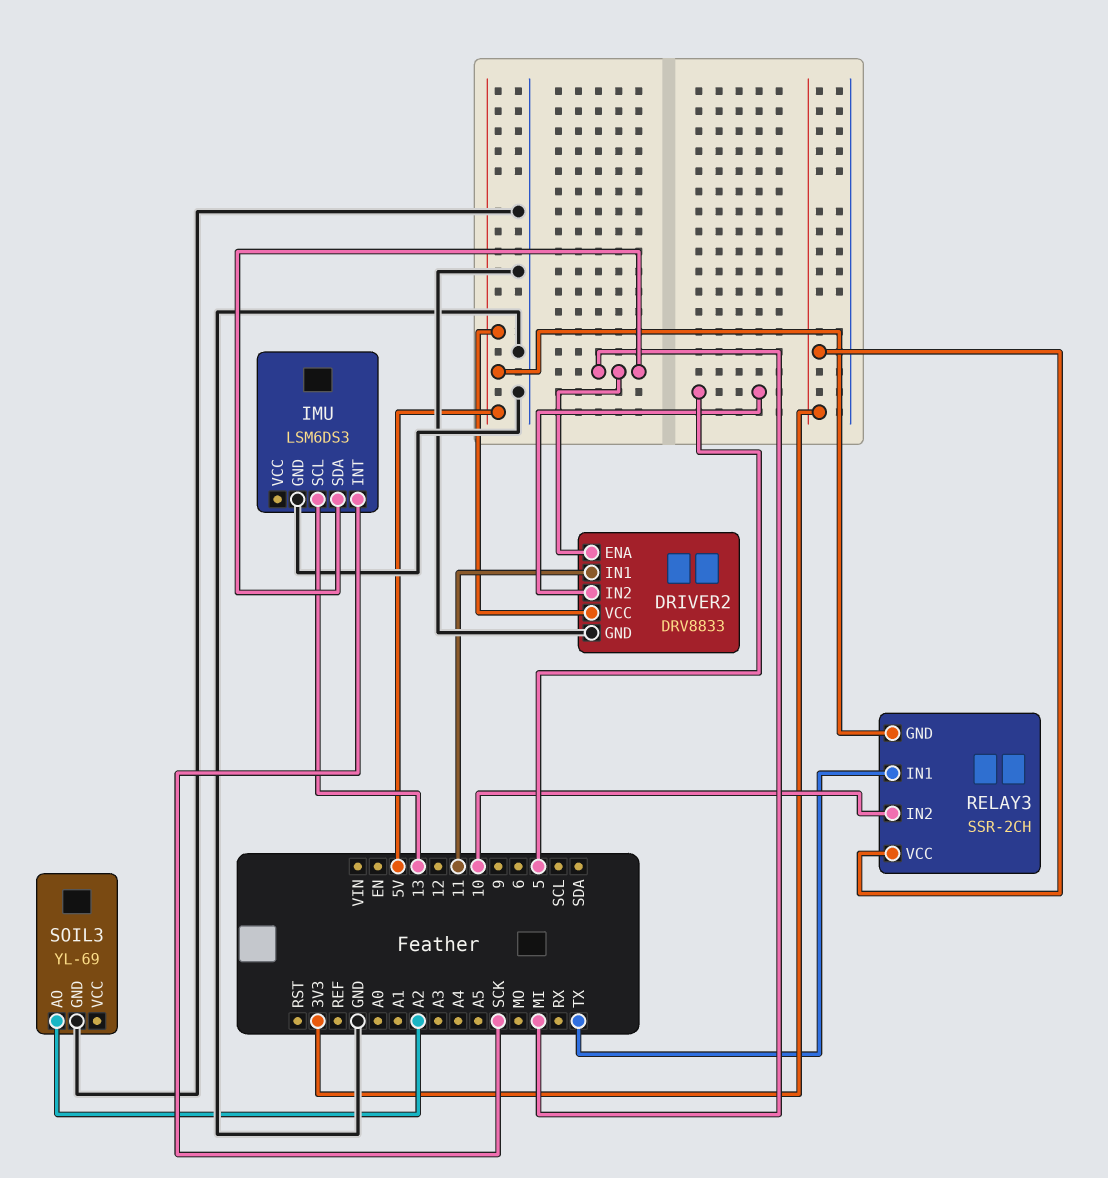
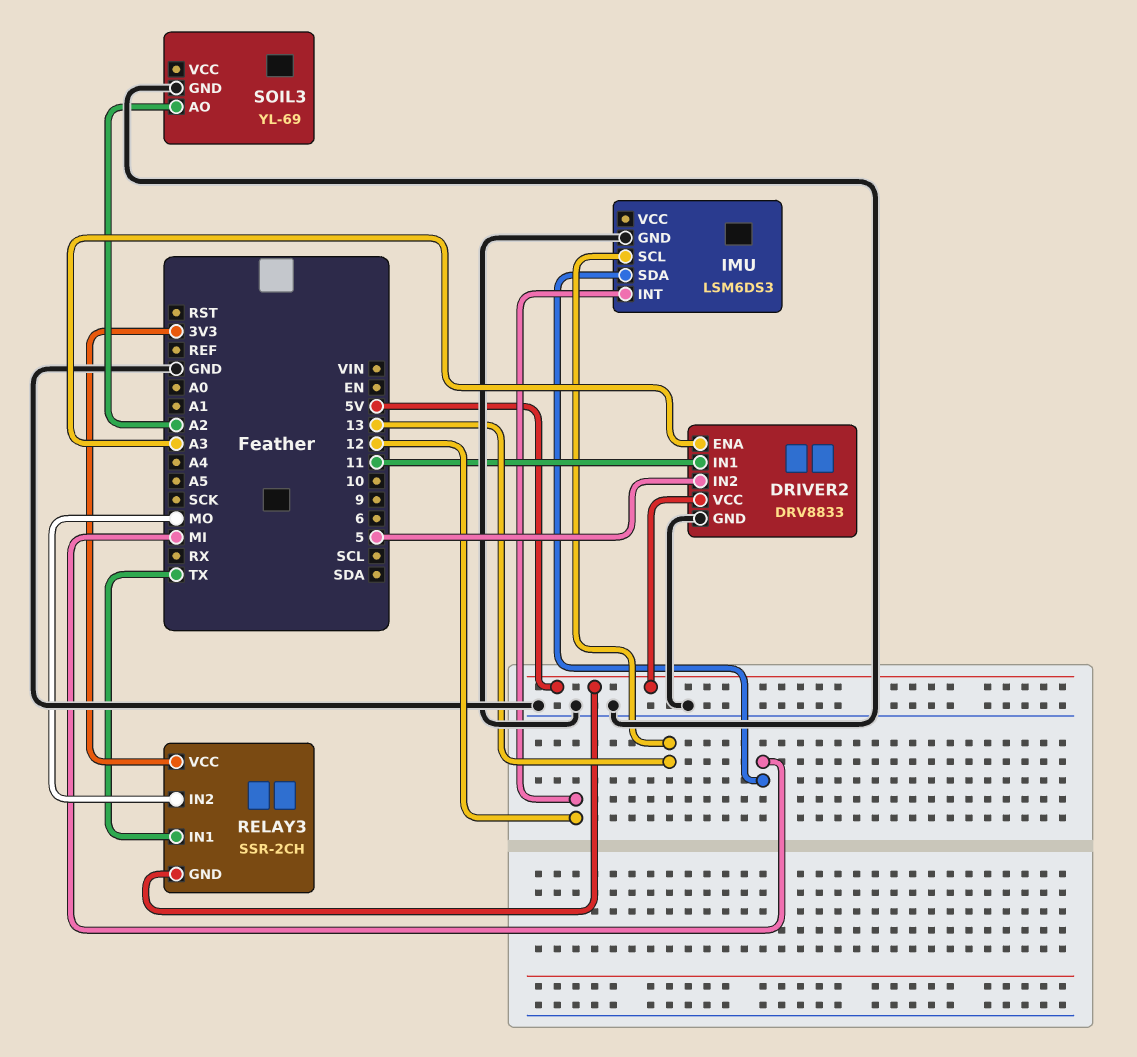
DRIVER2 pin ENA: MI -> A3
IMU pin INT: SCK -> 12
RELAY3 pin IN2: 10 -> MO

